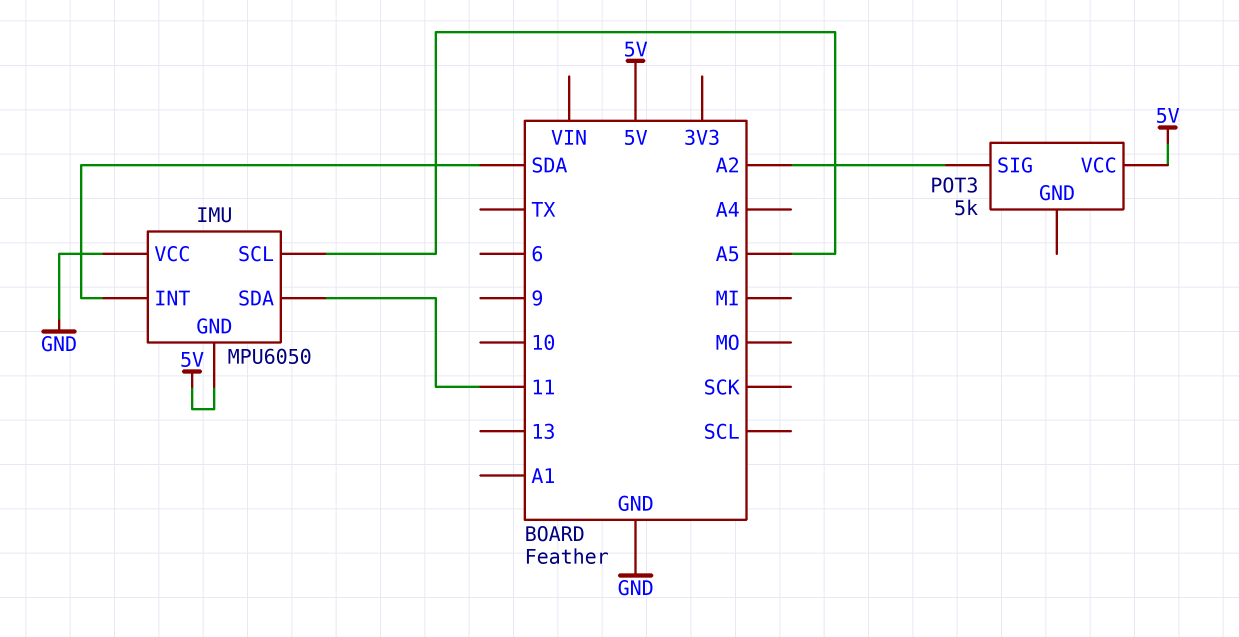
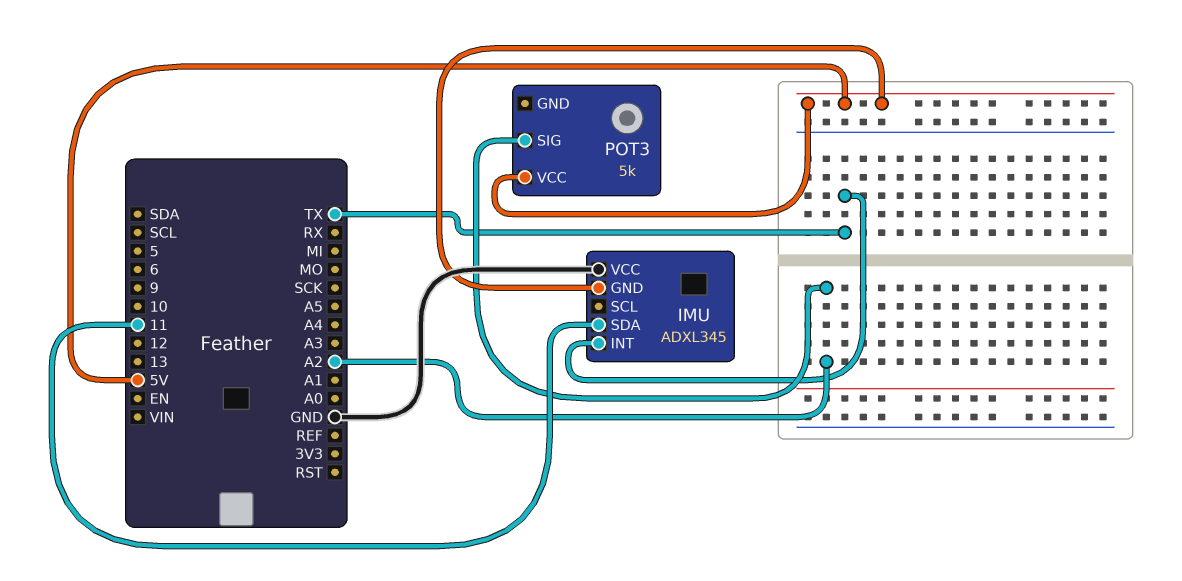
IMU: MPU6050 -> ADXL345
IMU pin INT: SDA -> TX
IMU pin SCL: A5 -> none

